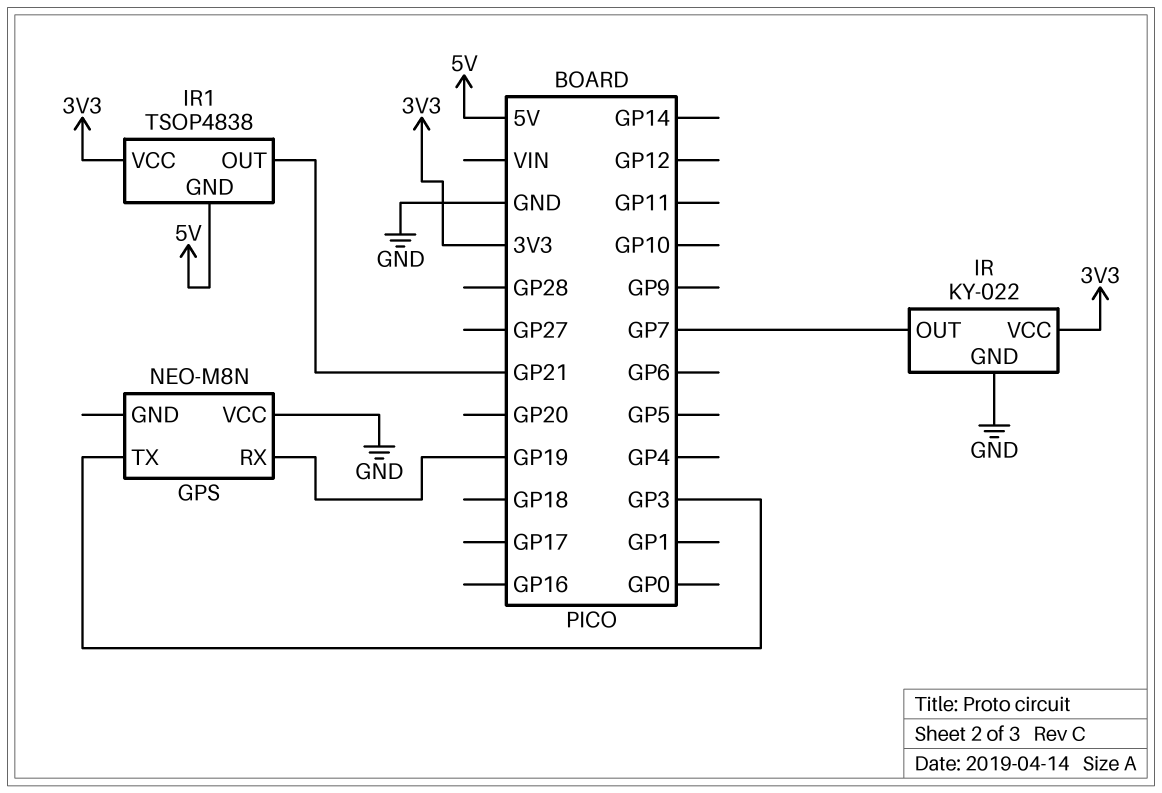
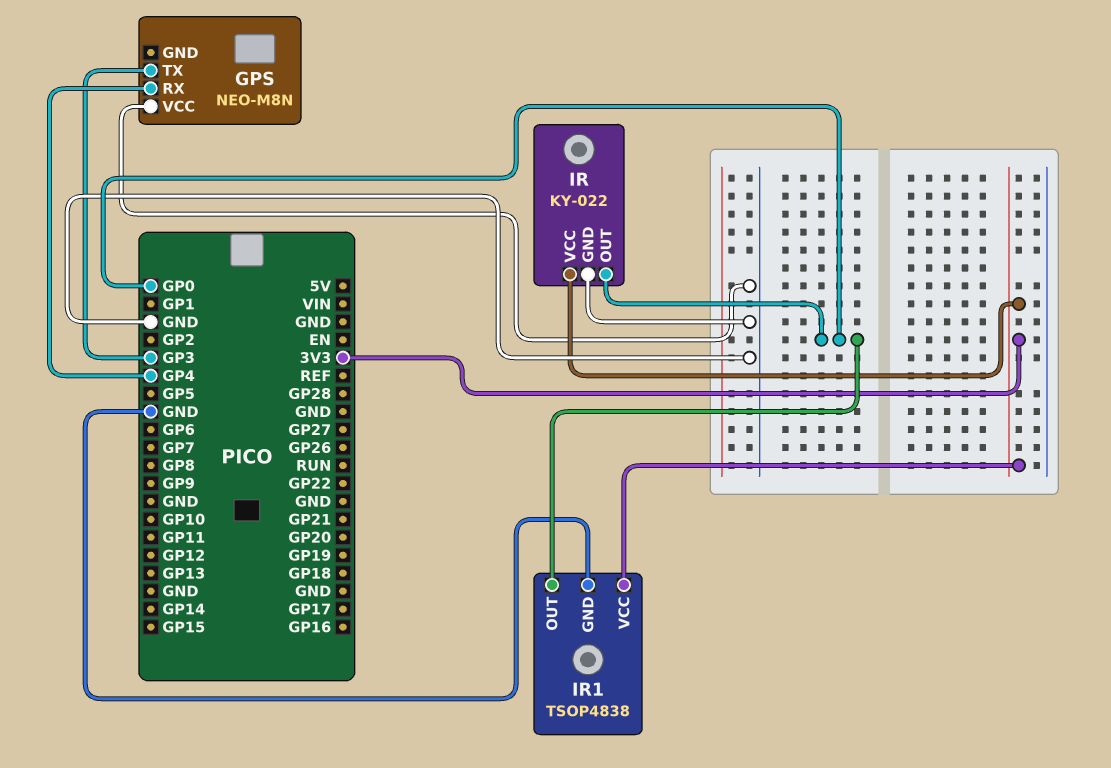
GPS pin RX: GP19 -> GP4
IR pin OUT: GP7 -> GP0
IR1 pin GND: 5V -> GND
IR1 pin OUT: GP21 -> GP0

